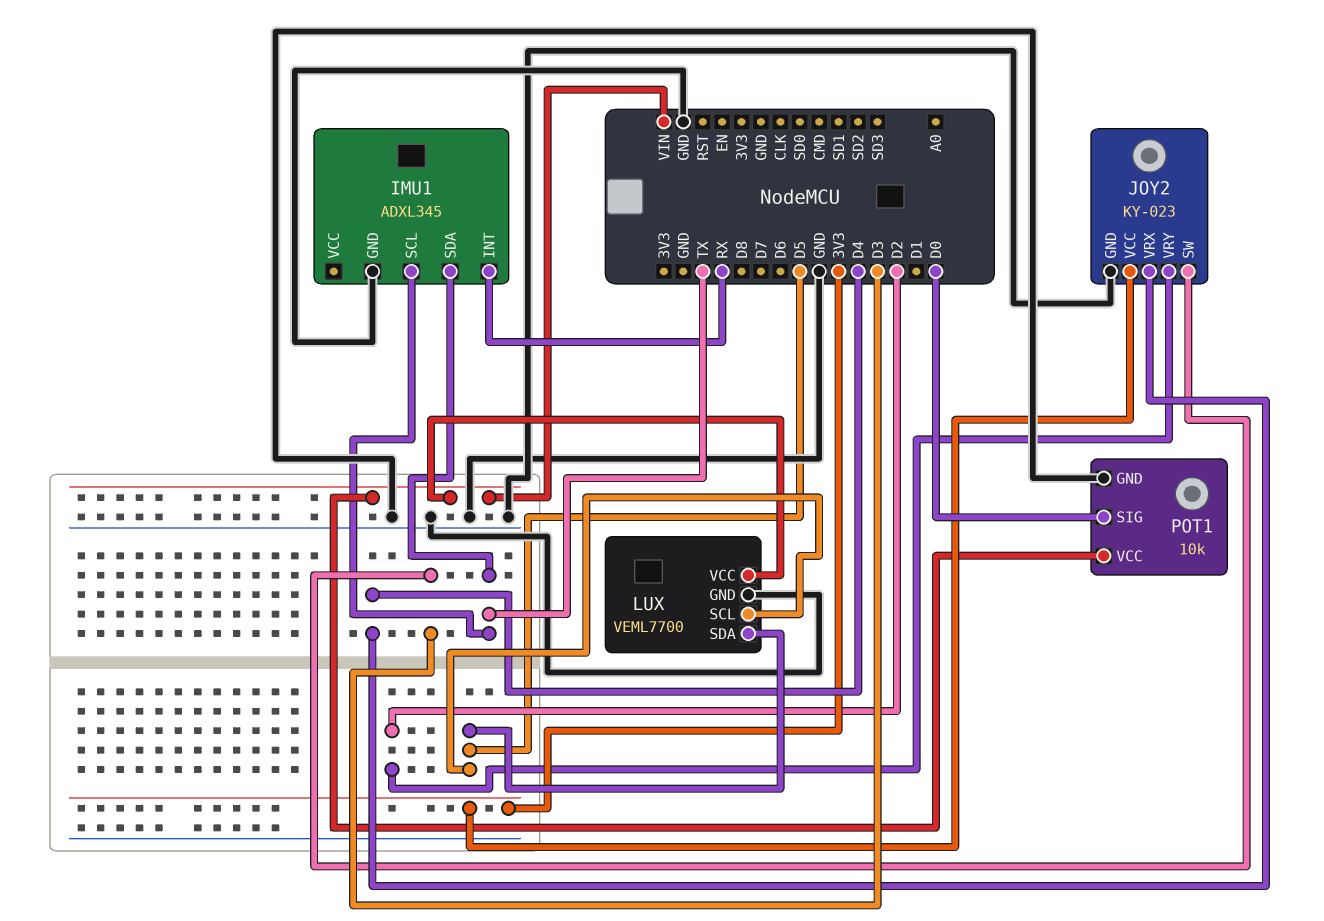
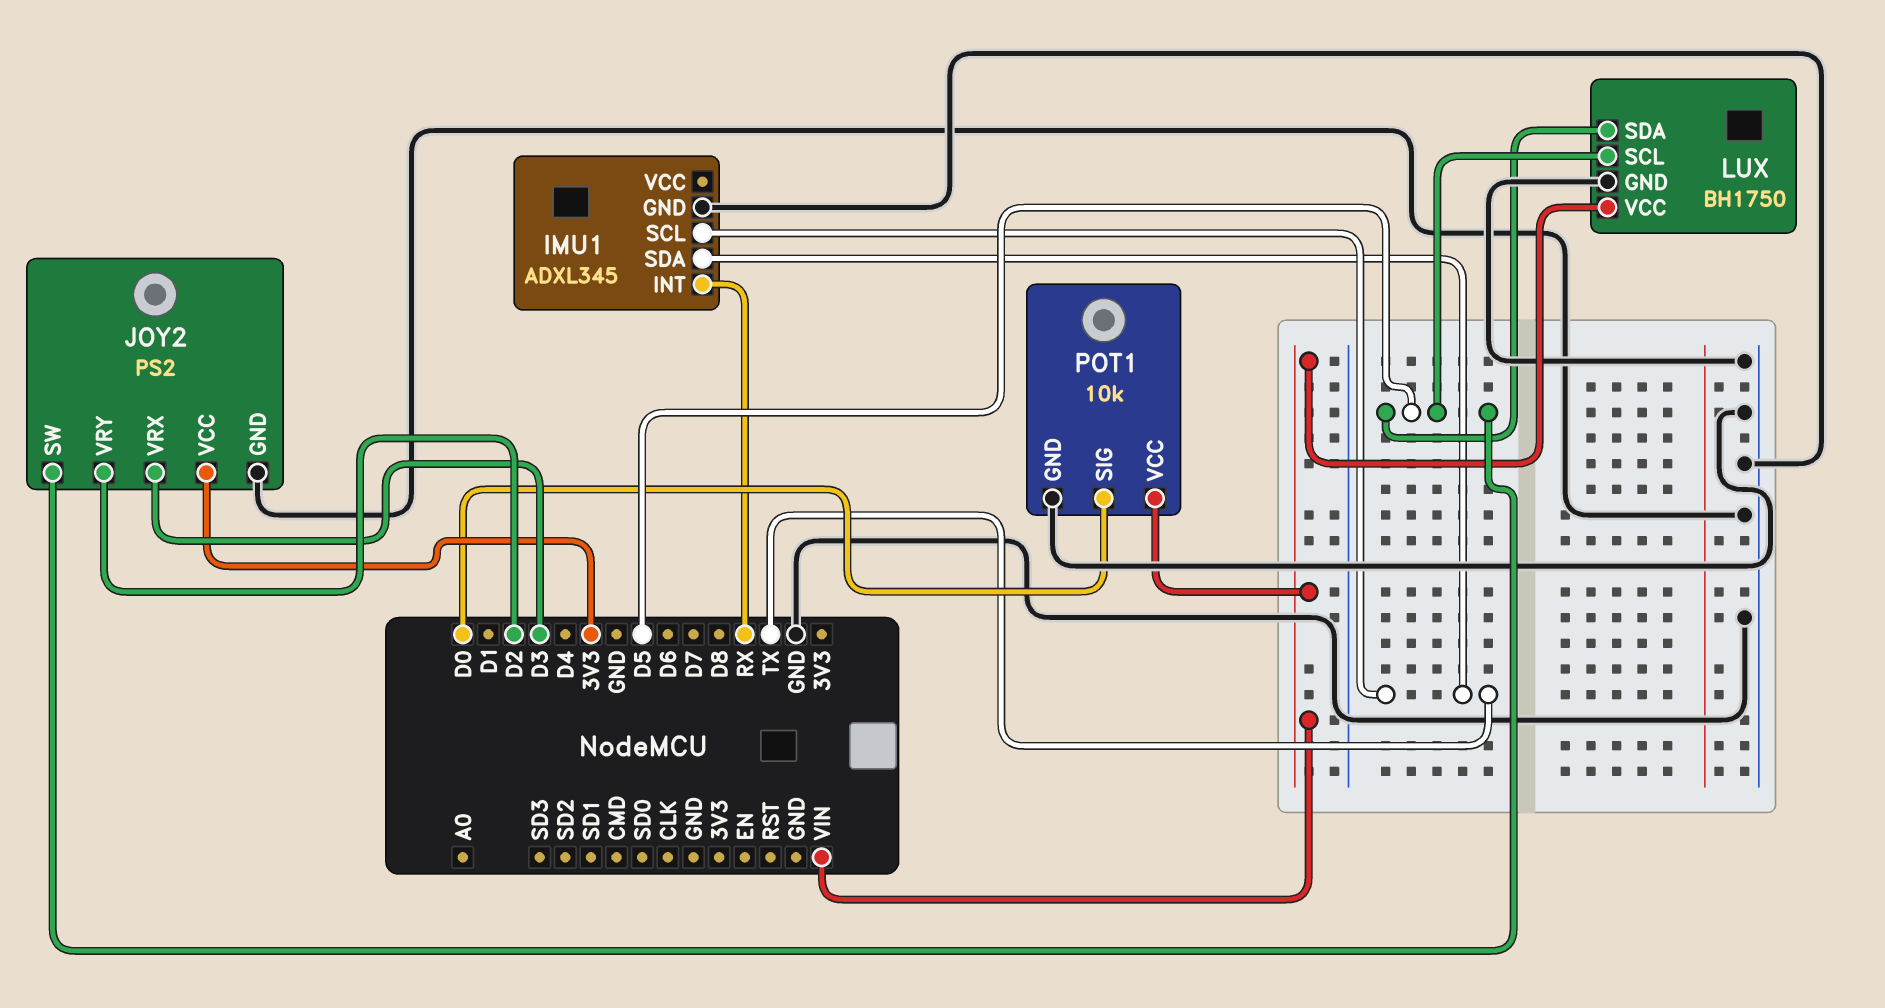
JOY2: KY-023 -> PS2
JOY2 pin SW: D3 -> D5
JOY2 pin VRX: D4 -> D3
LUX: VEML7700 -> BH1750

